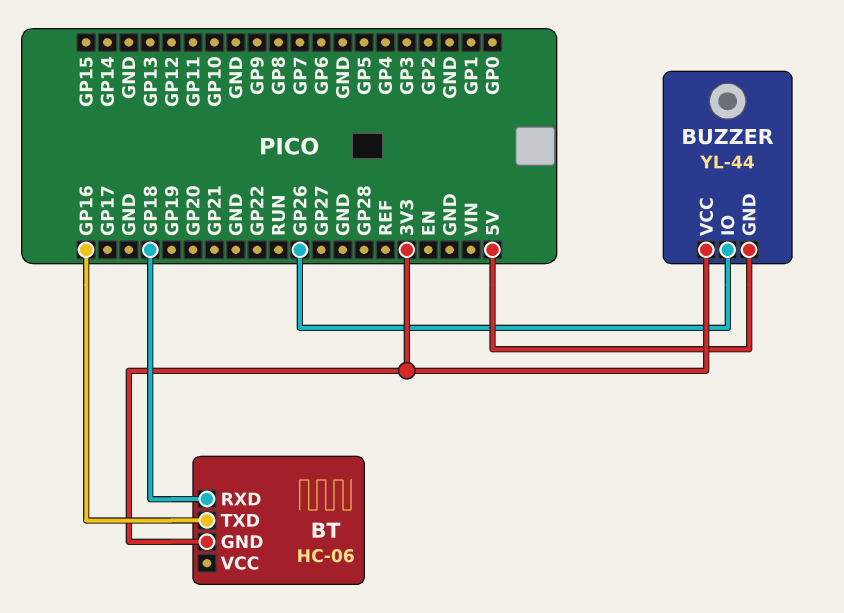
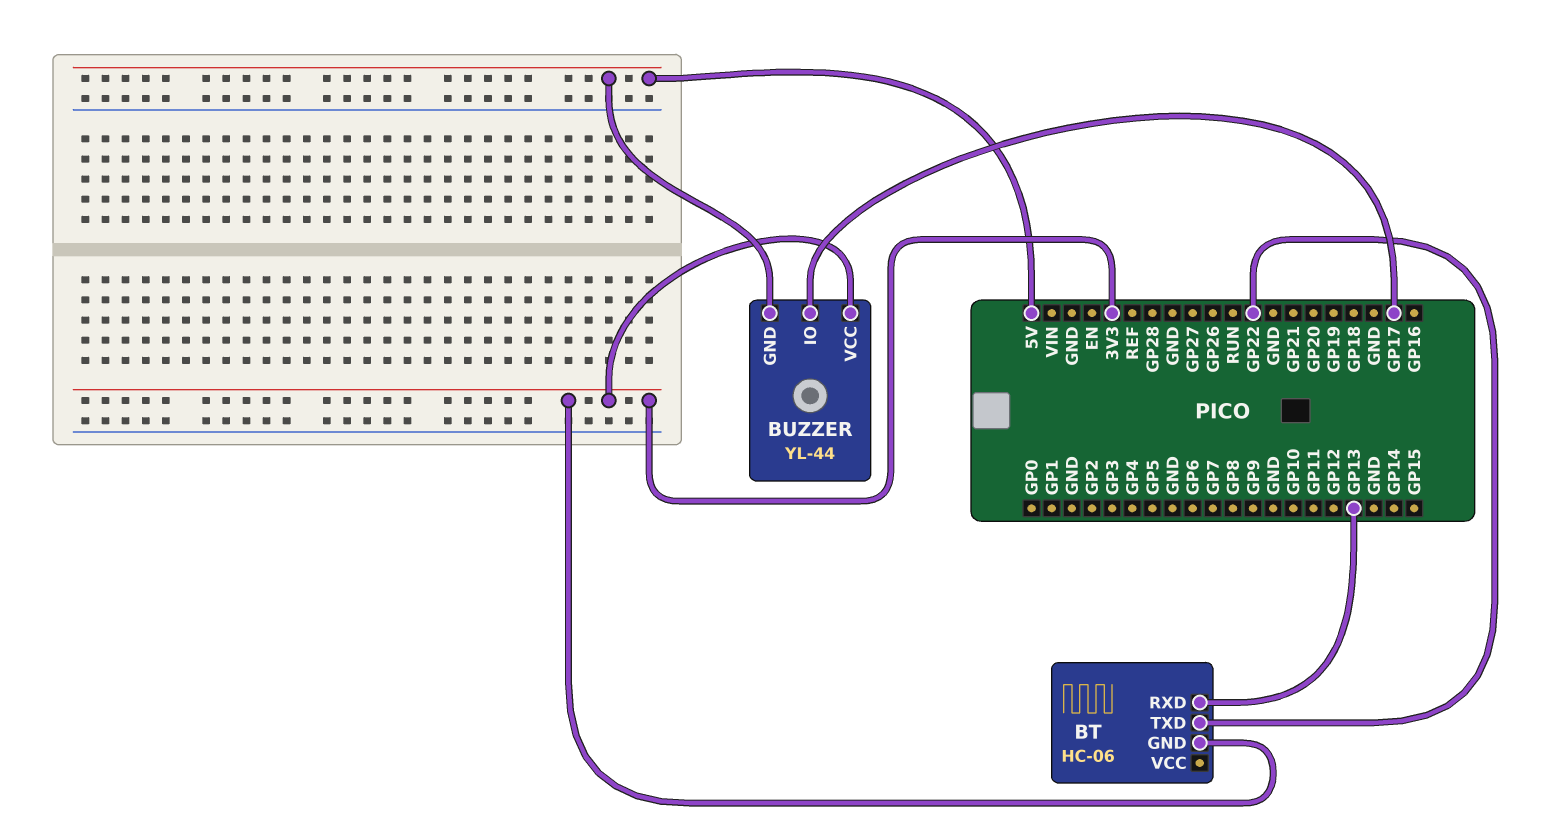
BT pin RXD: GP18 -> GP13
BT pin TXD: GP16 -> GP22
BUZZER pin IO: GP26 -> GP17

